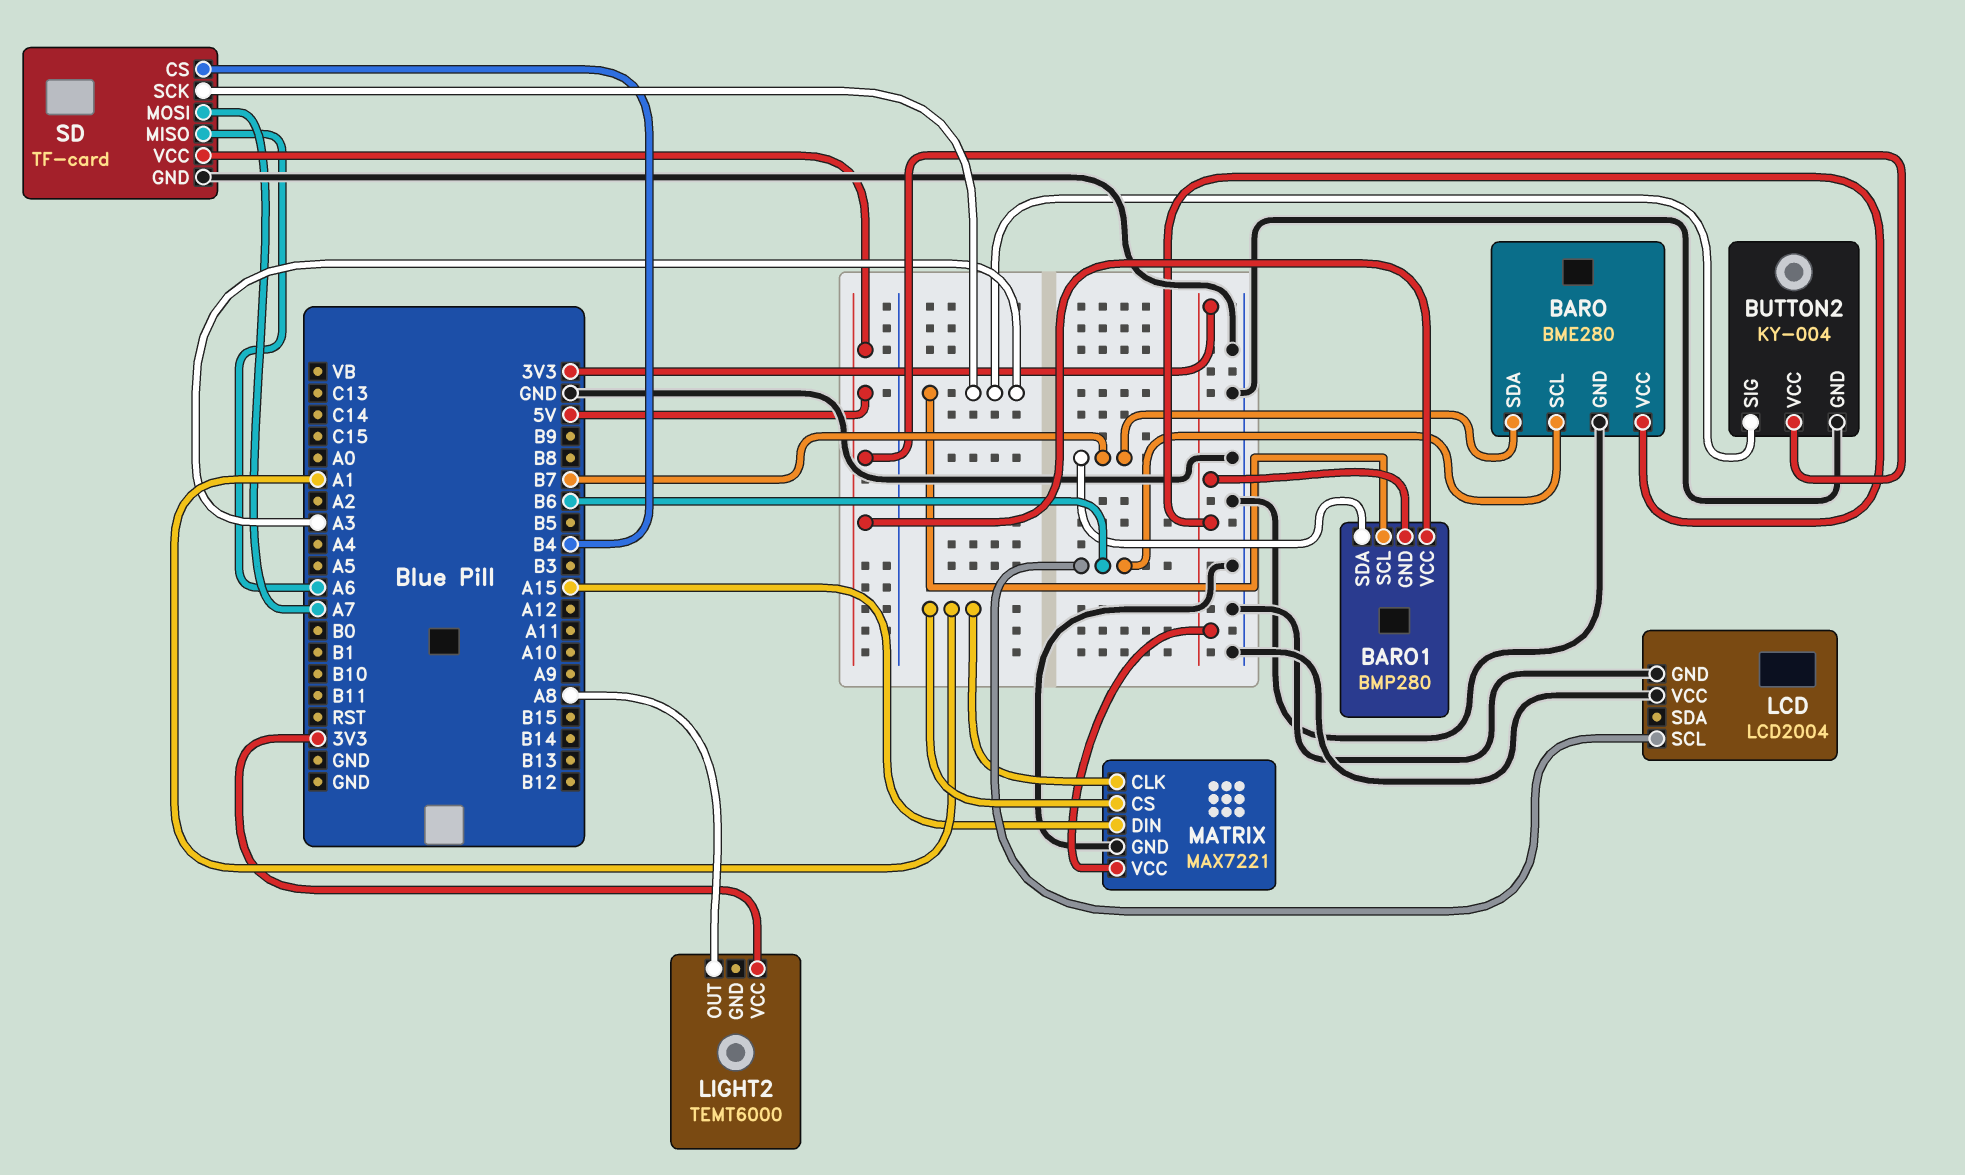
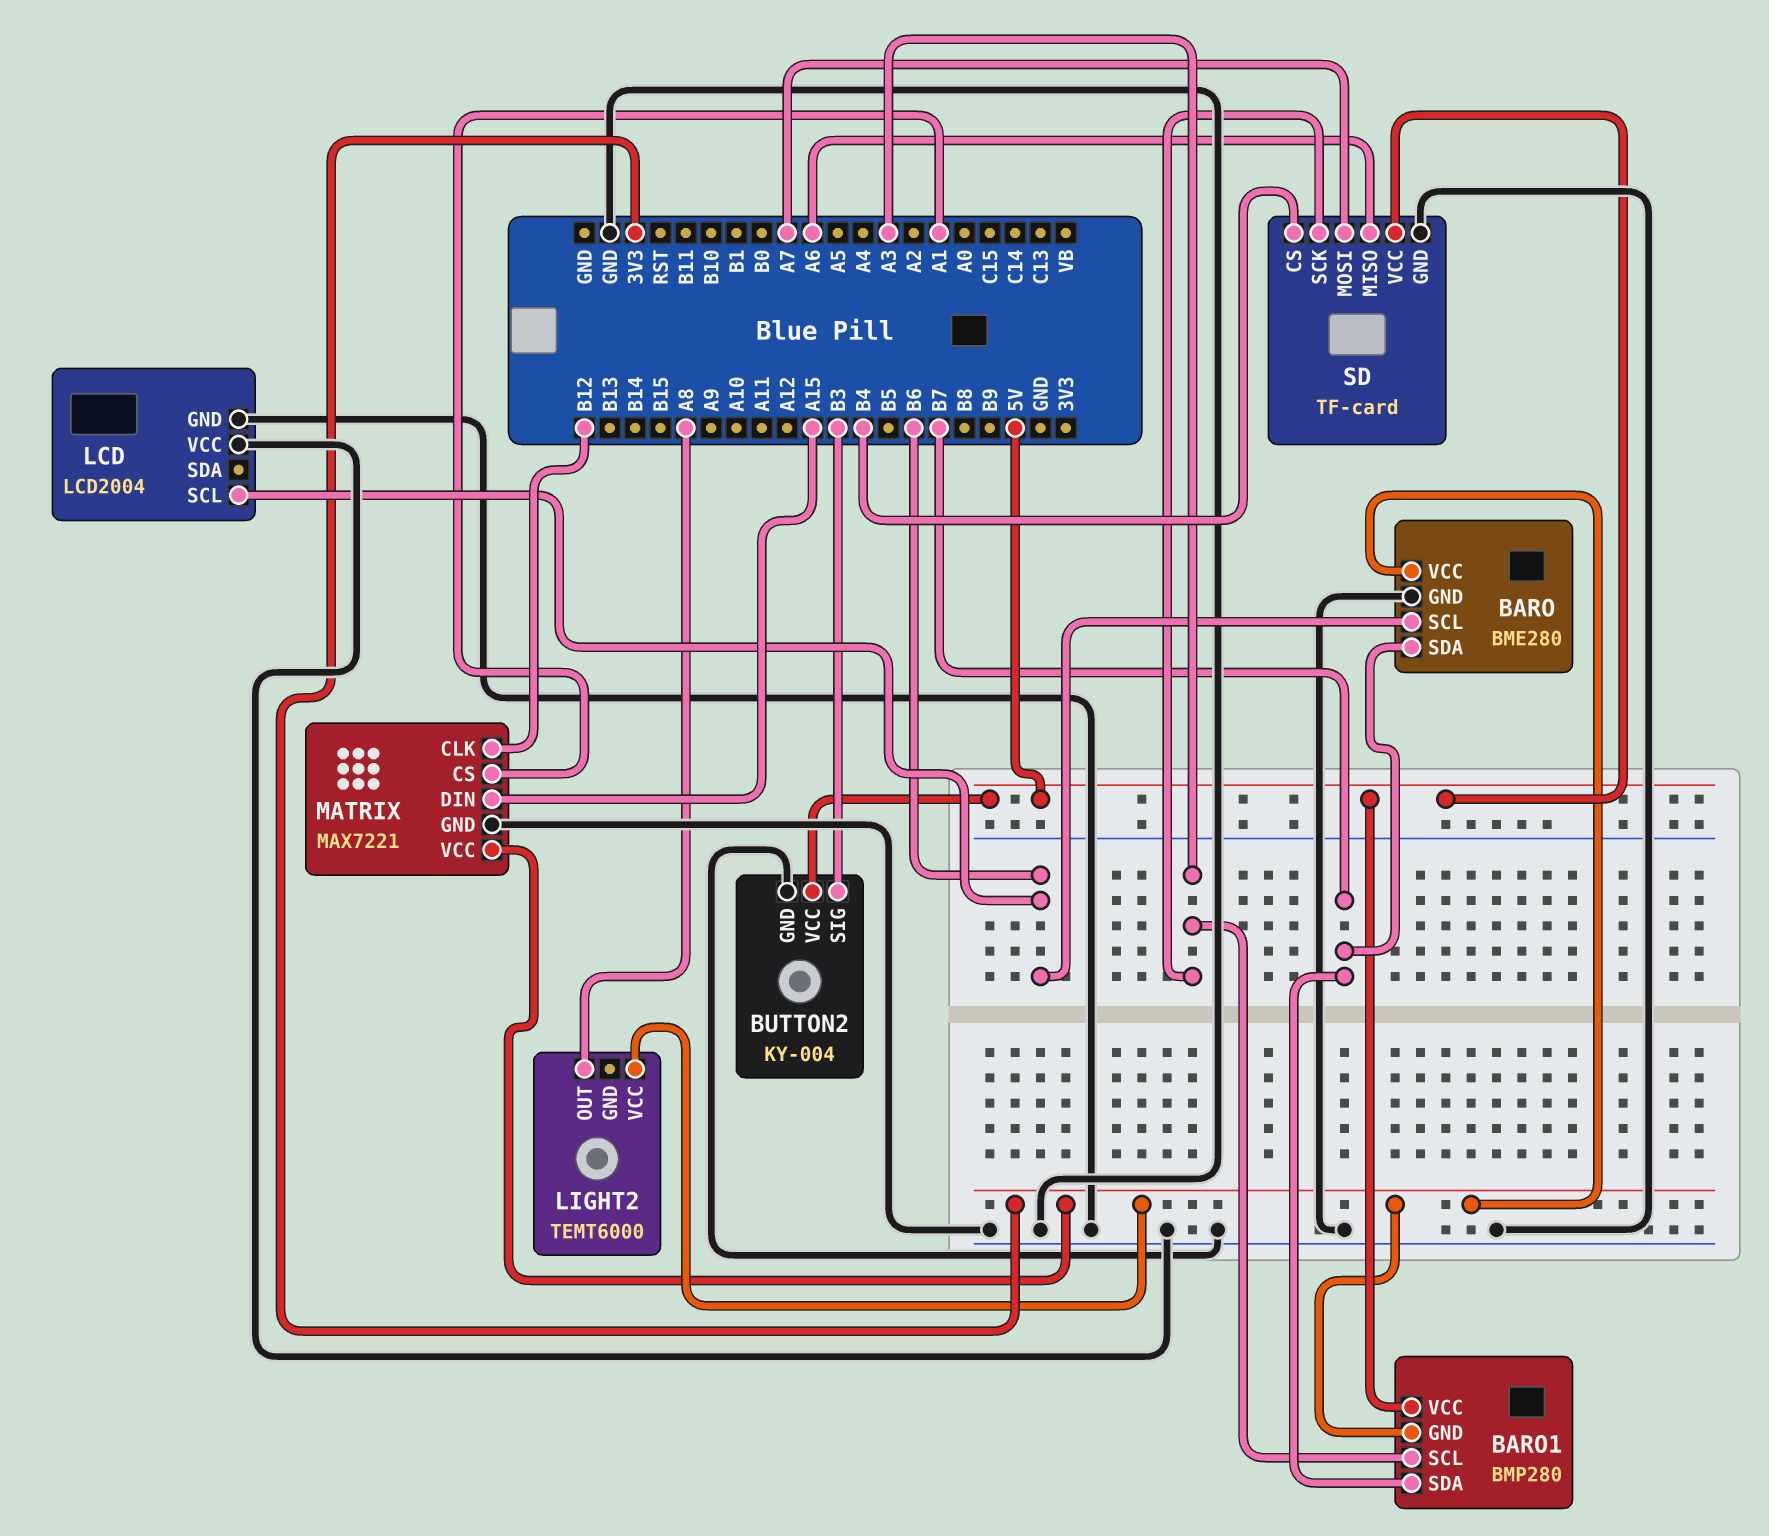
BUTTON2 pin SIG: A3 -> B3
MATRIX pin CLK: A1 -> B12

